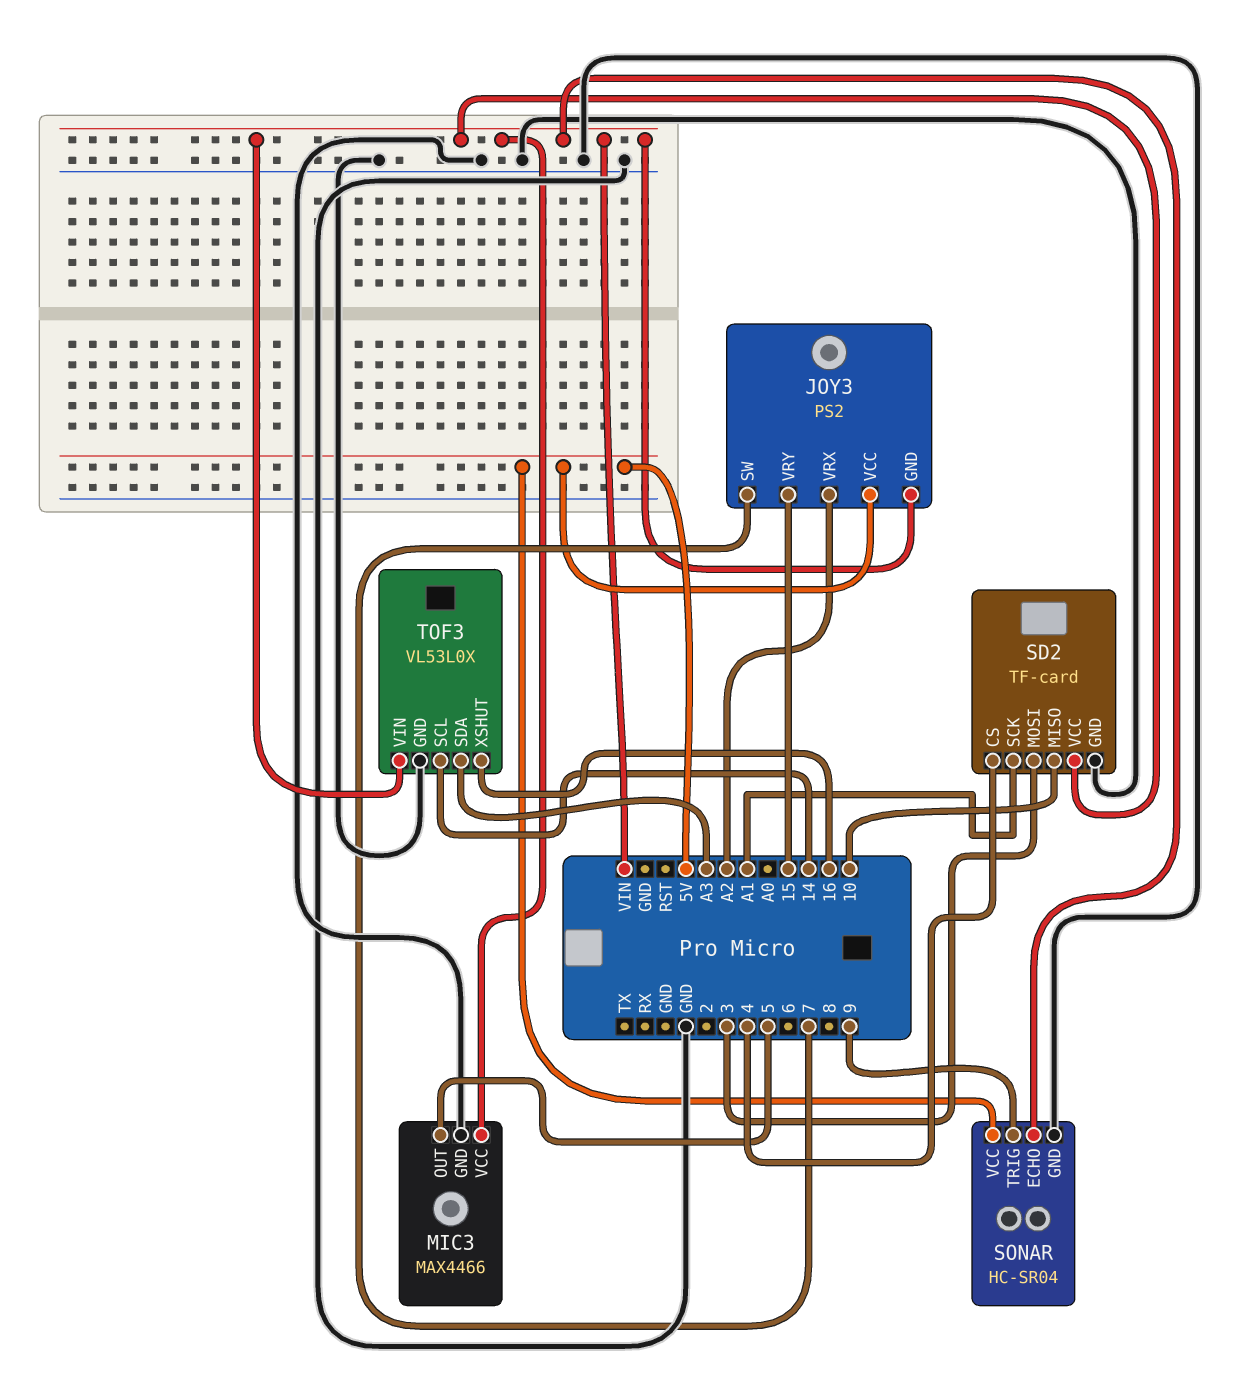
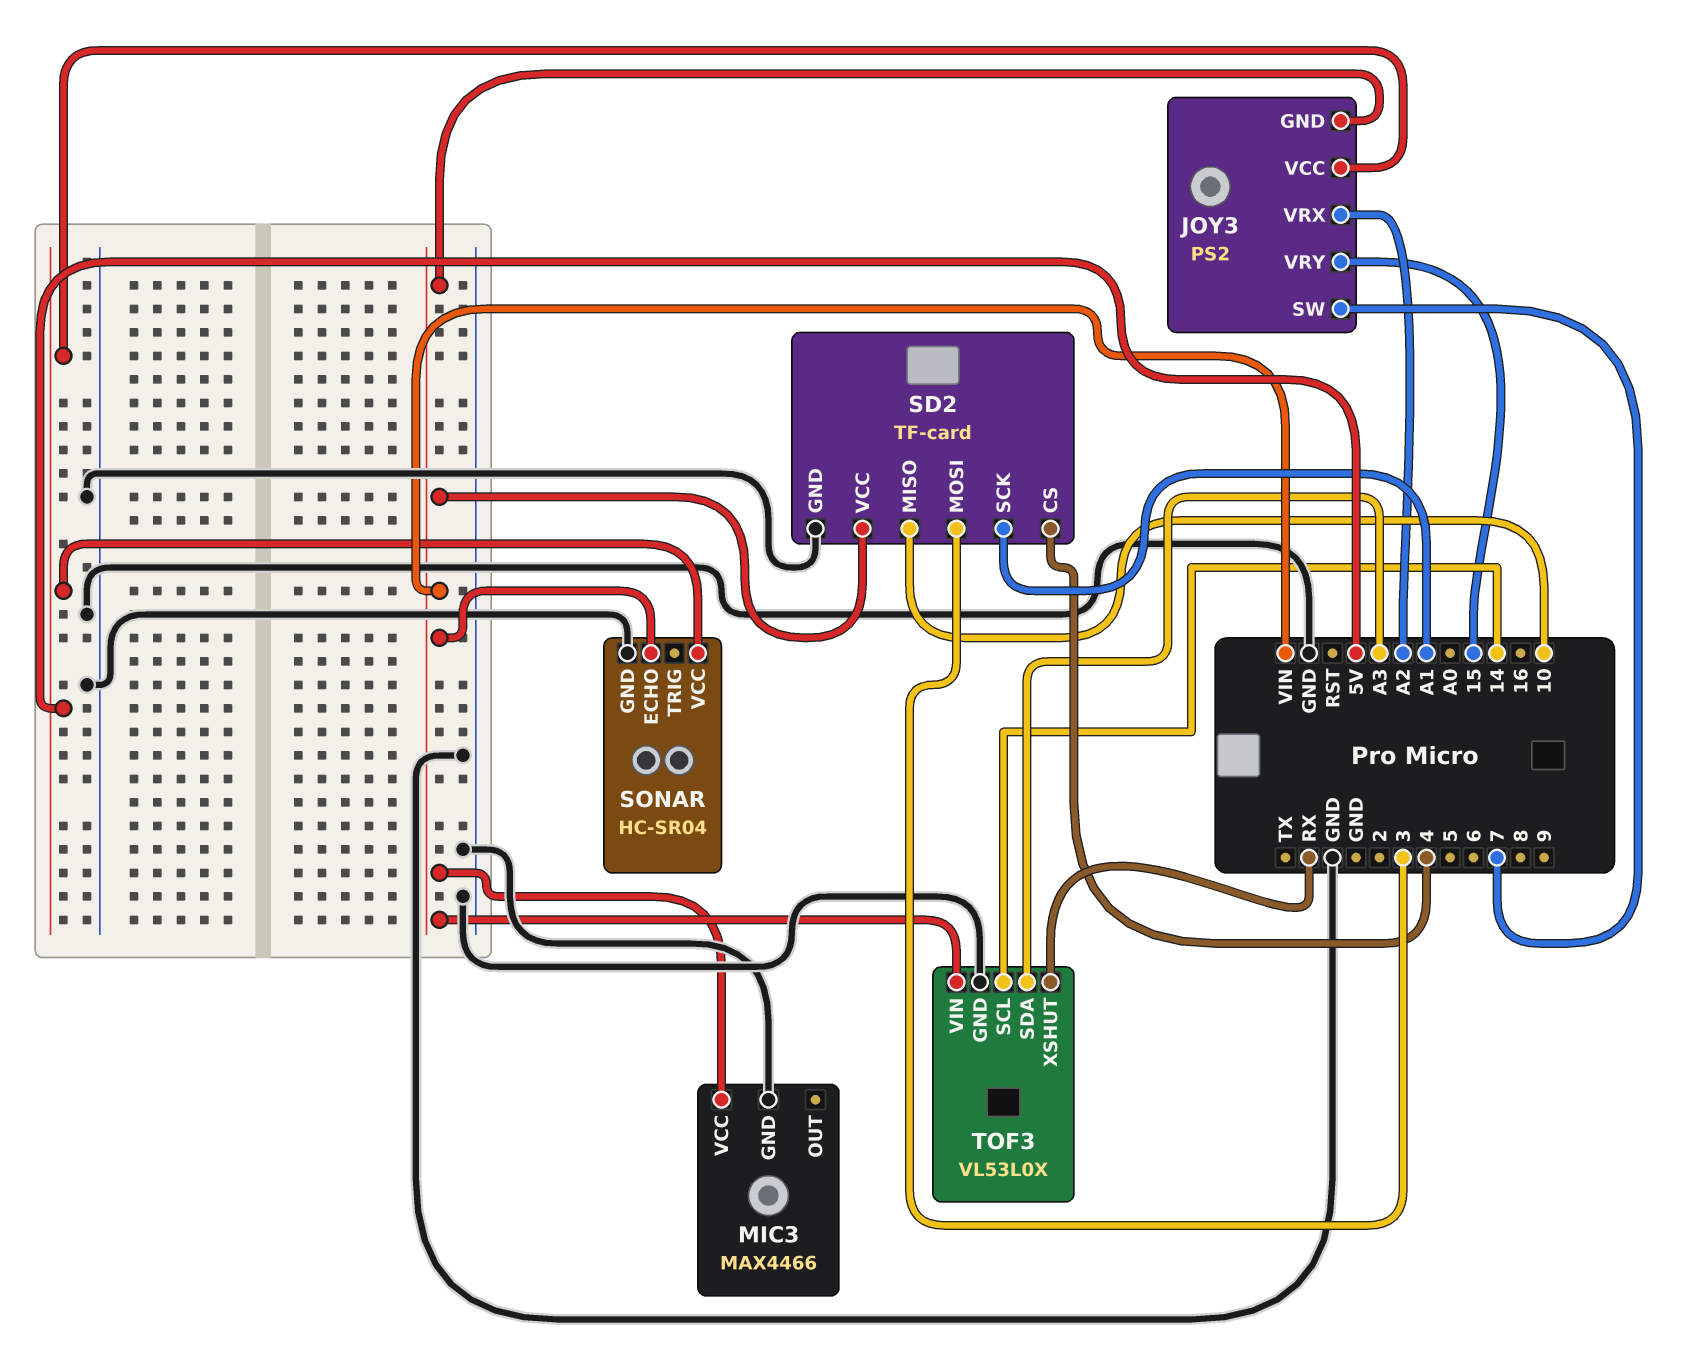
MIC3 pin OUT: 5 -> none
SONAR pin TRIG: 9 -> none
TOF3 pin XSHUT: 16 -> RX

